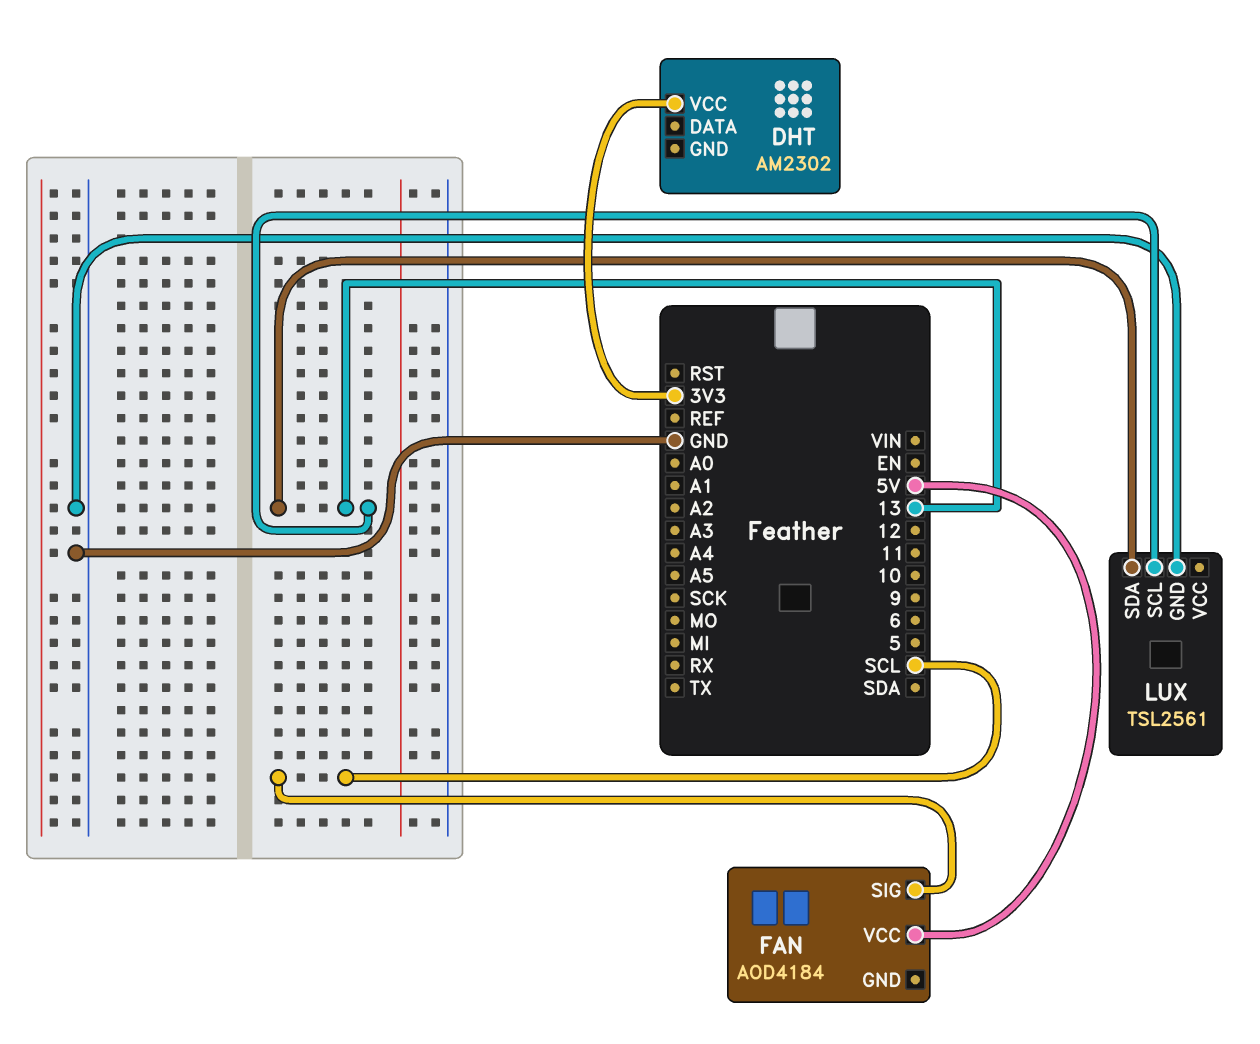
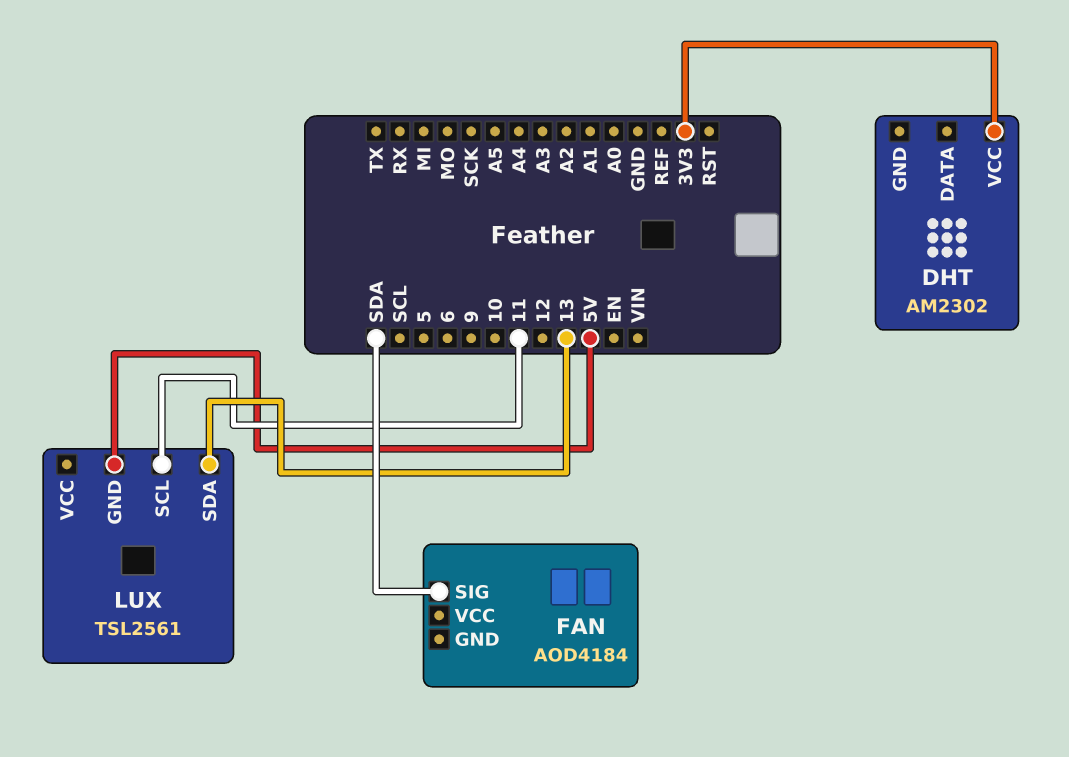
FAN pin SIG: SCL -> SDA
FAN pin VCC: 5V -> none
LUX pin GND: GND -> 5V
LUX pin SCL: 13 -> 11

